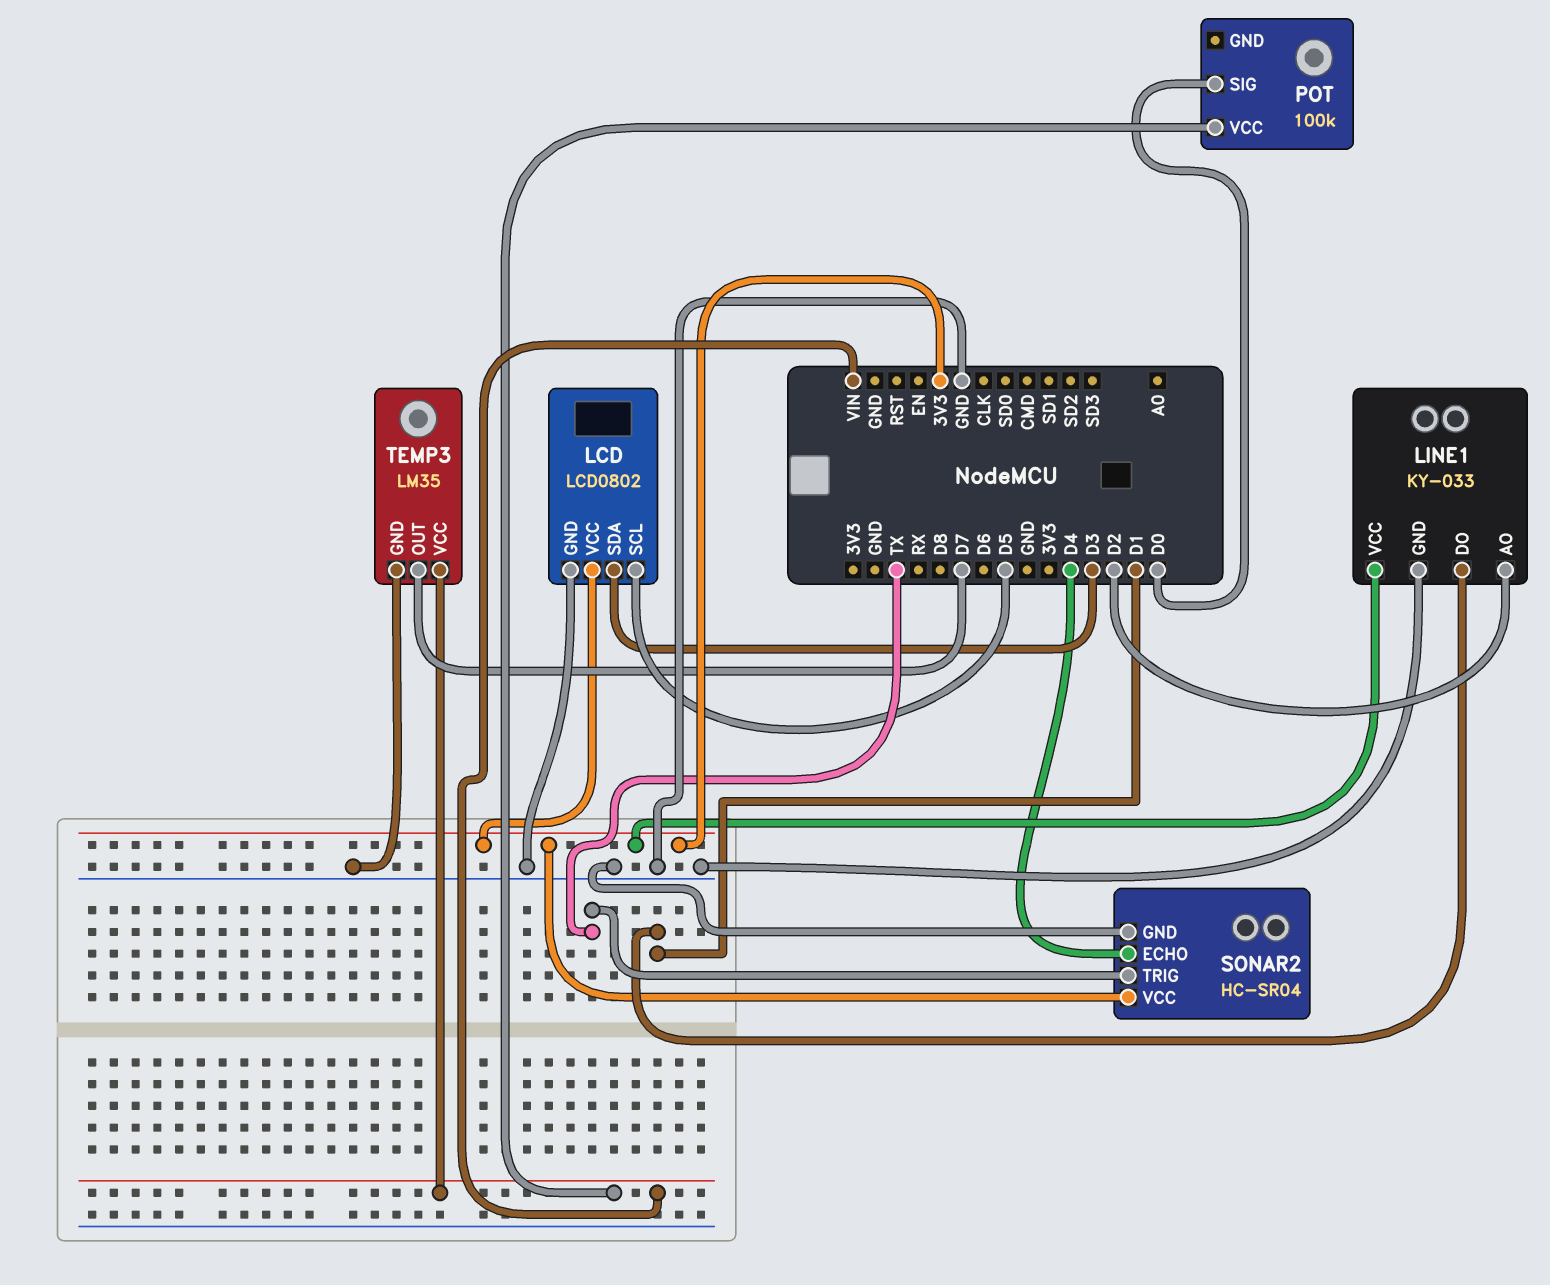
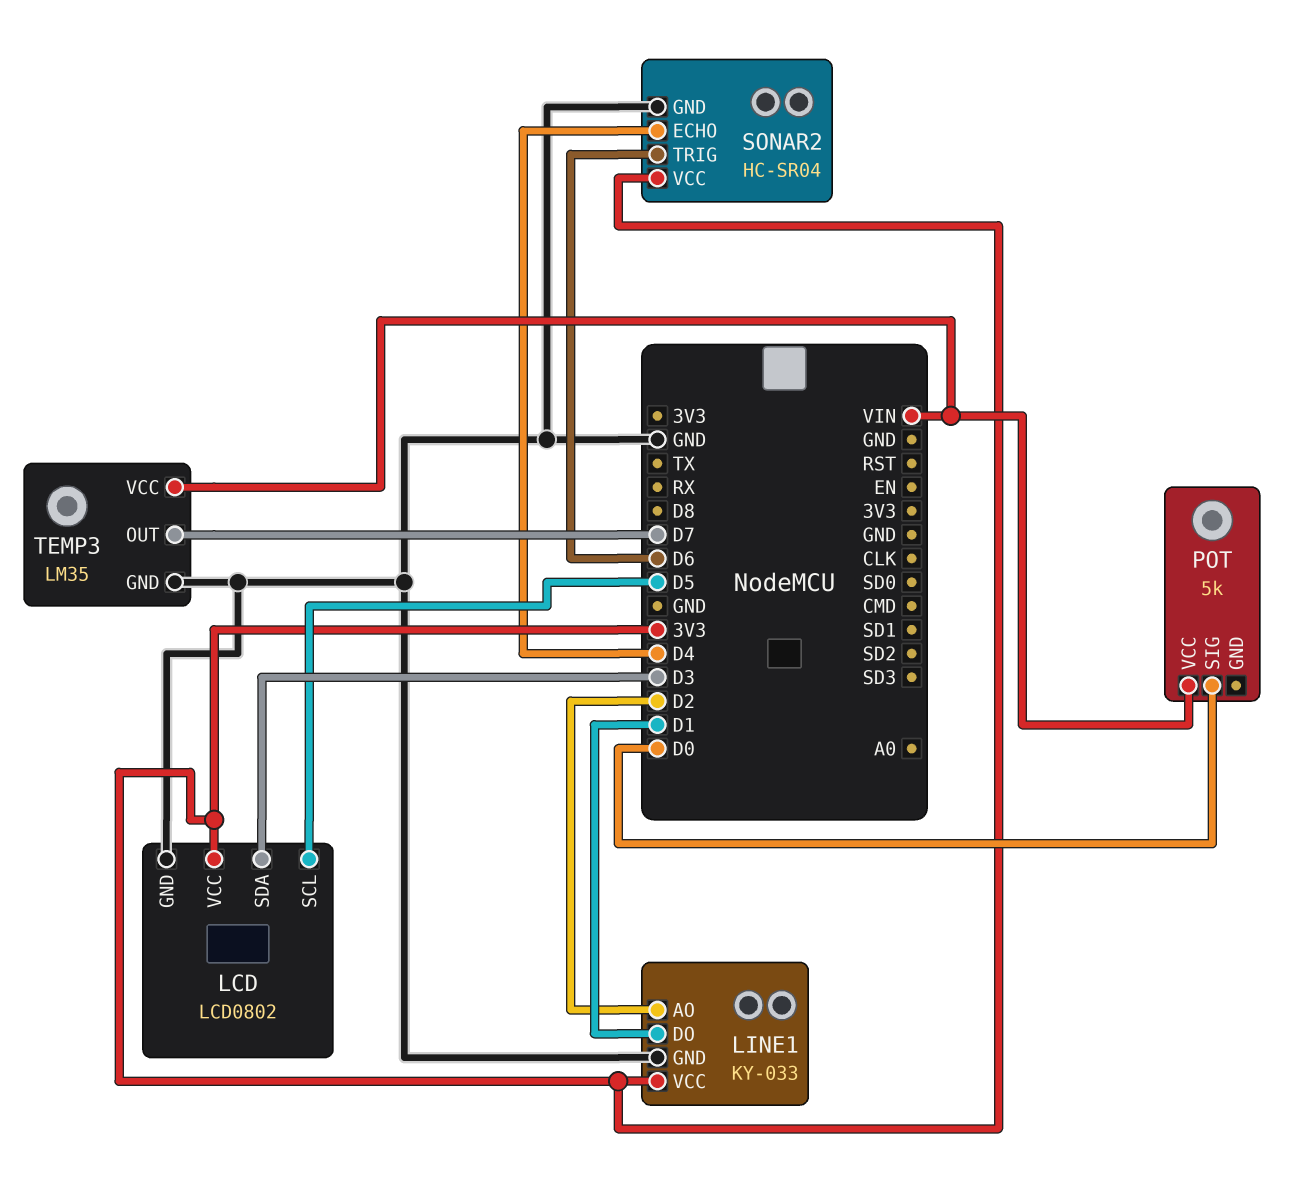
POT: 100k -> 5k
SONAR2 pin TRIG: TX -> D6

